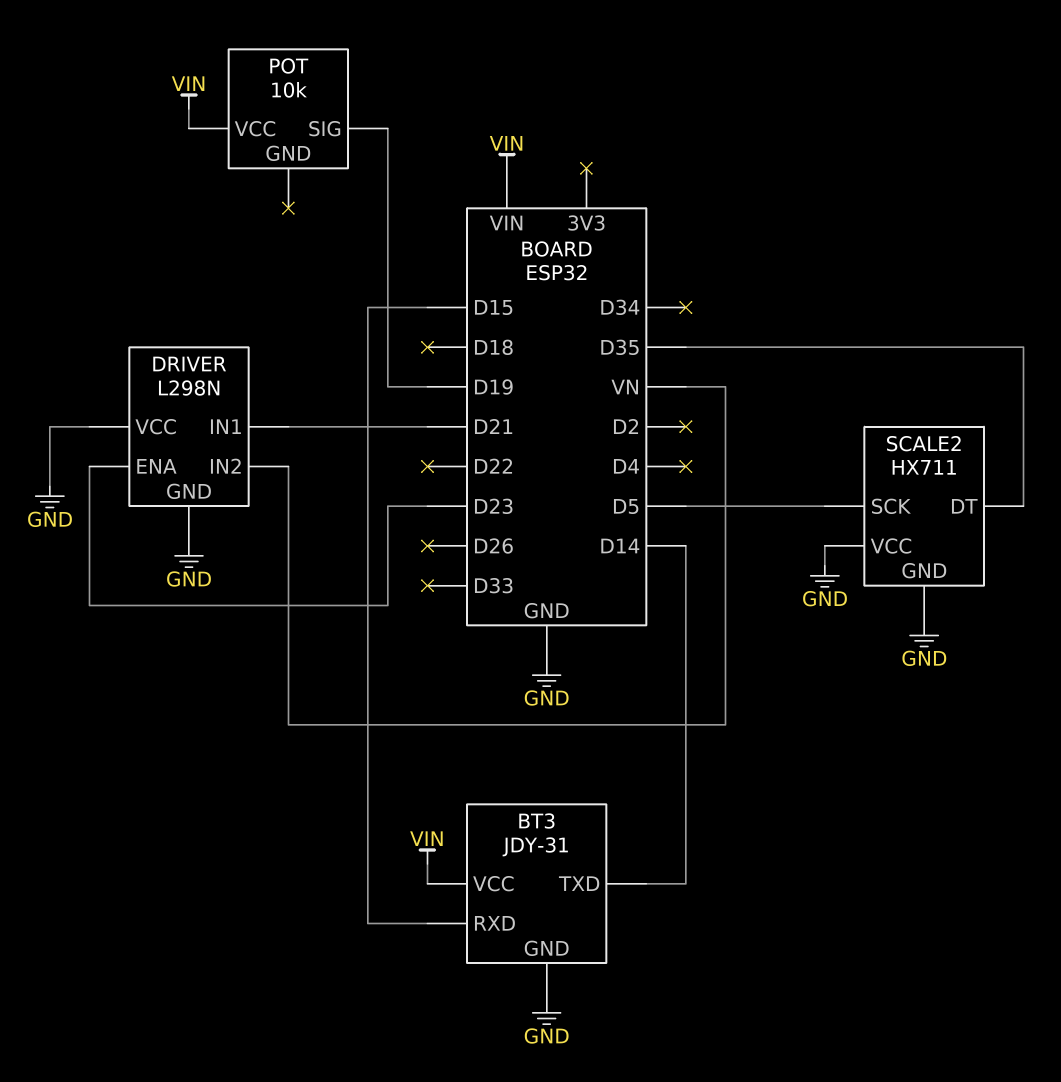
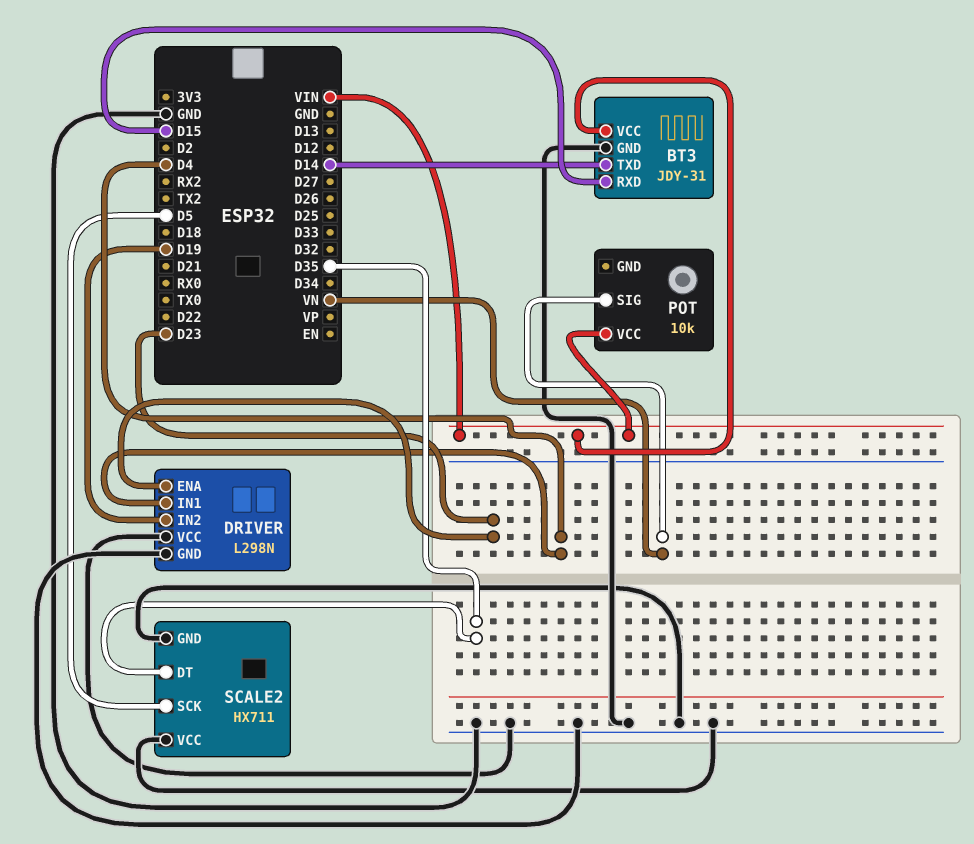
DRIVER pin IN1: D21 -> D4
DRIVER pin IN2: VN -> D19
POT pin SIG: D19 -> VN

